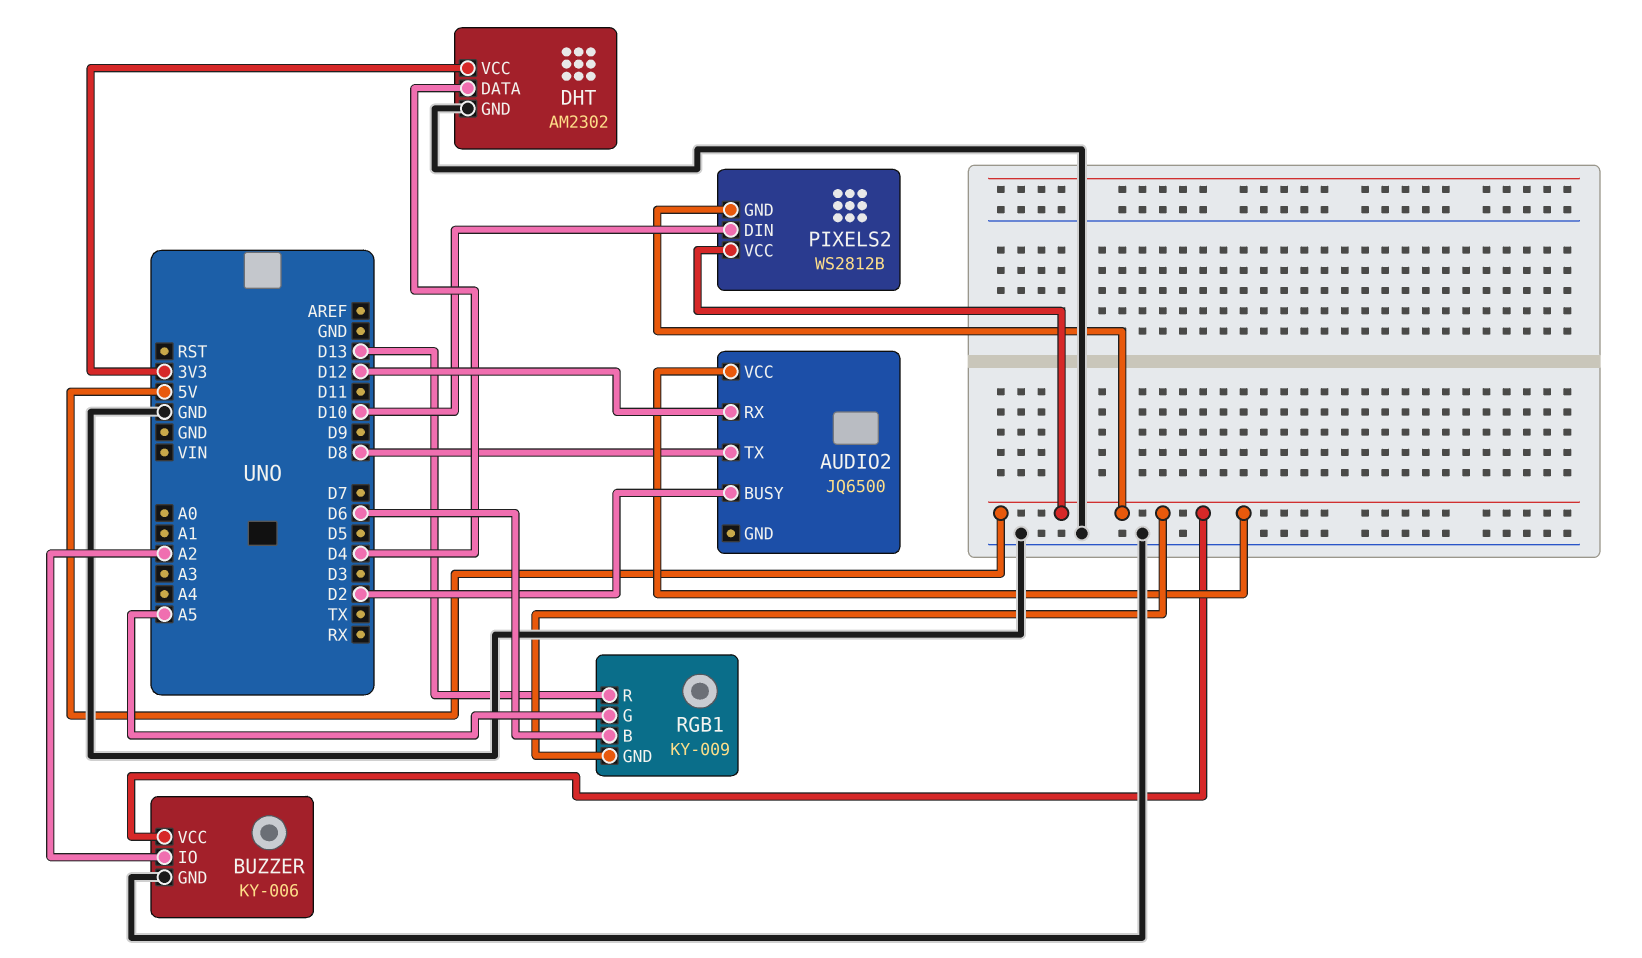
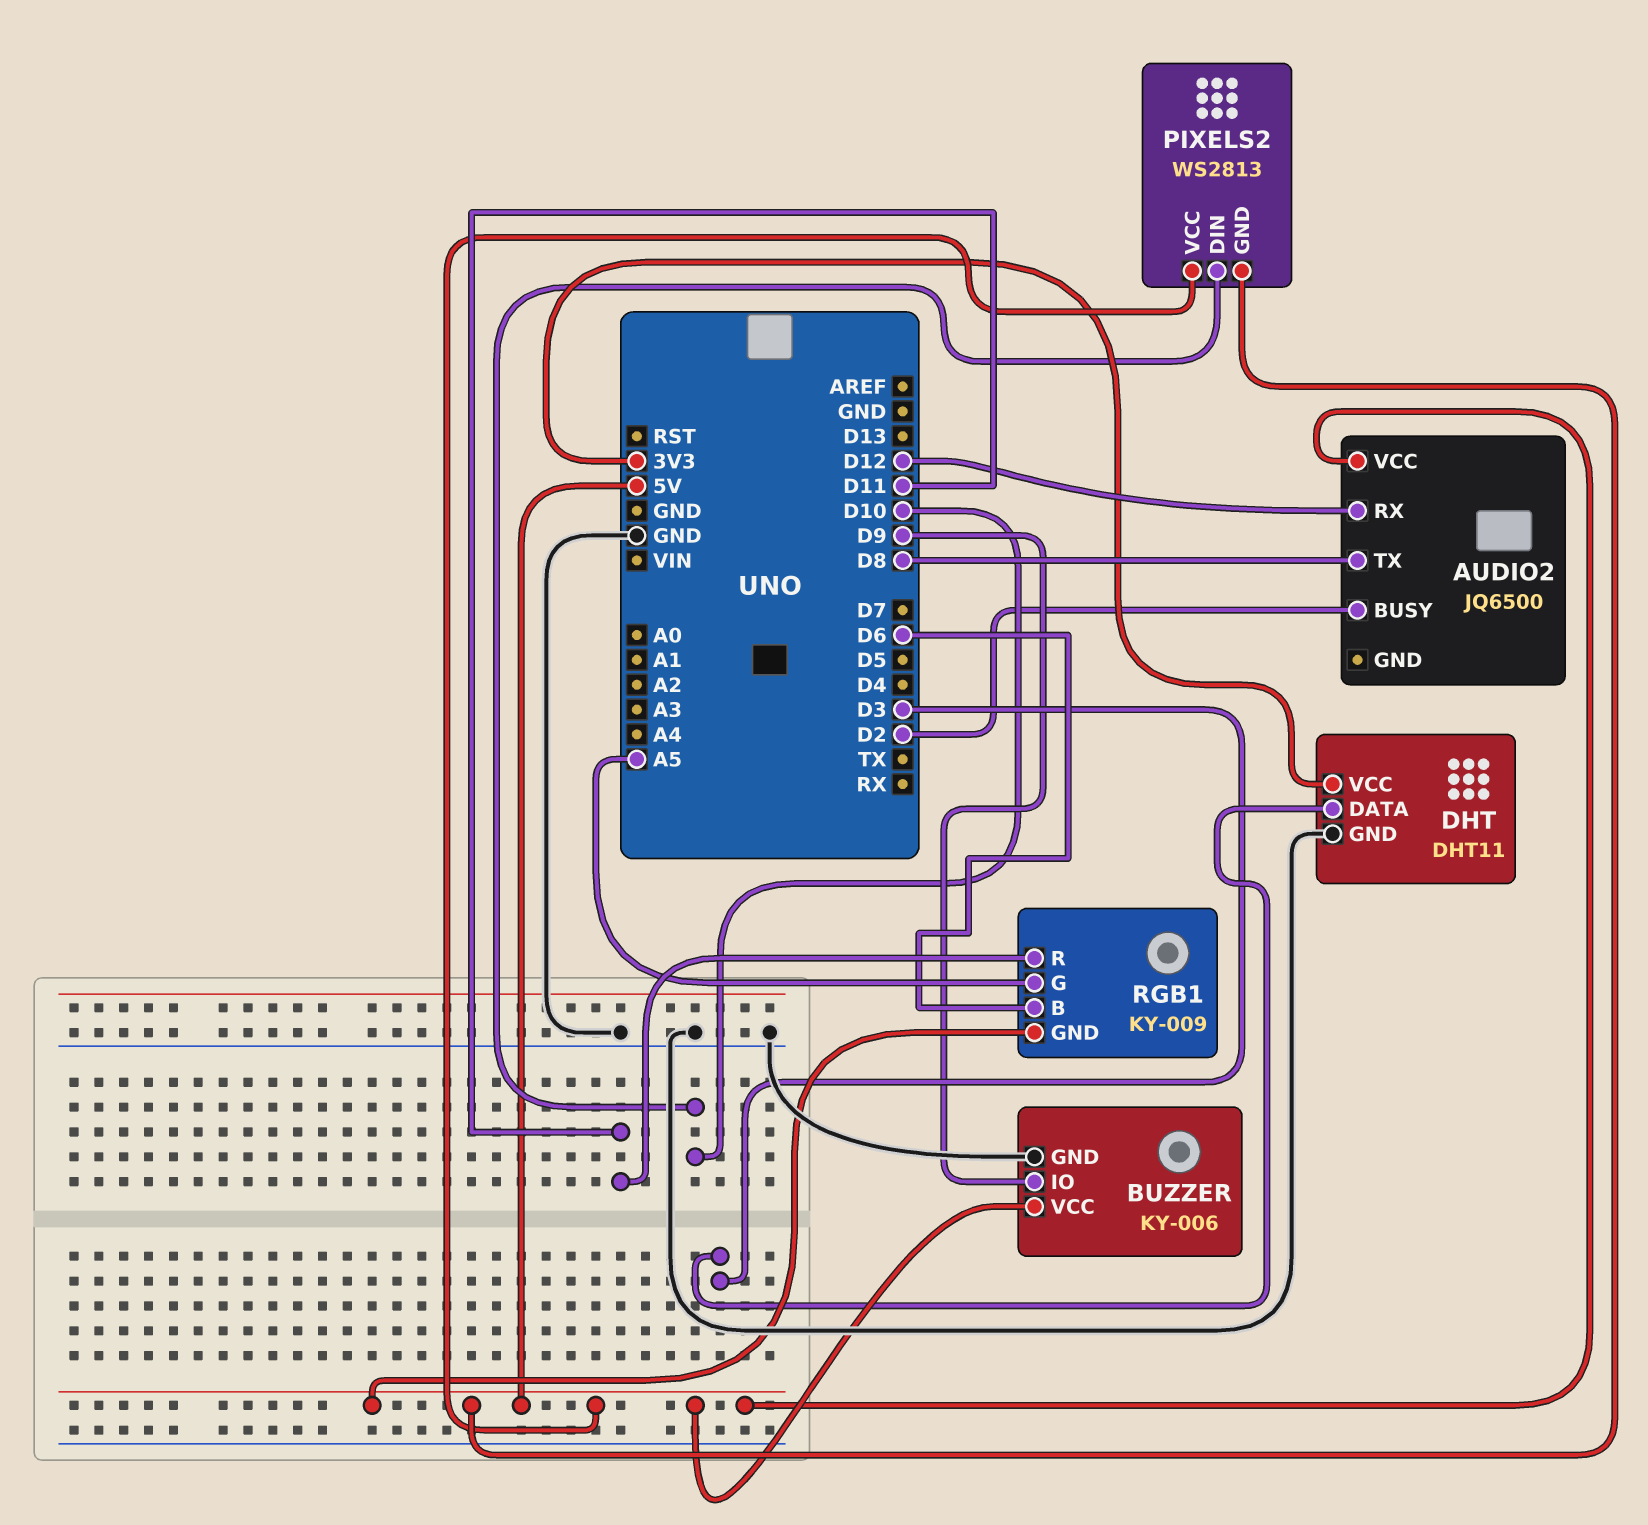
BUZZER pin IO: A2 -> D9
DHT: AM2302 -> DHT11
DHT pin DATA: D4 -> D3
PIXELS2: WS2812B -> WS2813
RGB1 pin R: D13 -> D11

